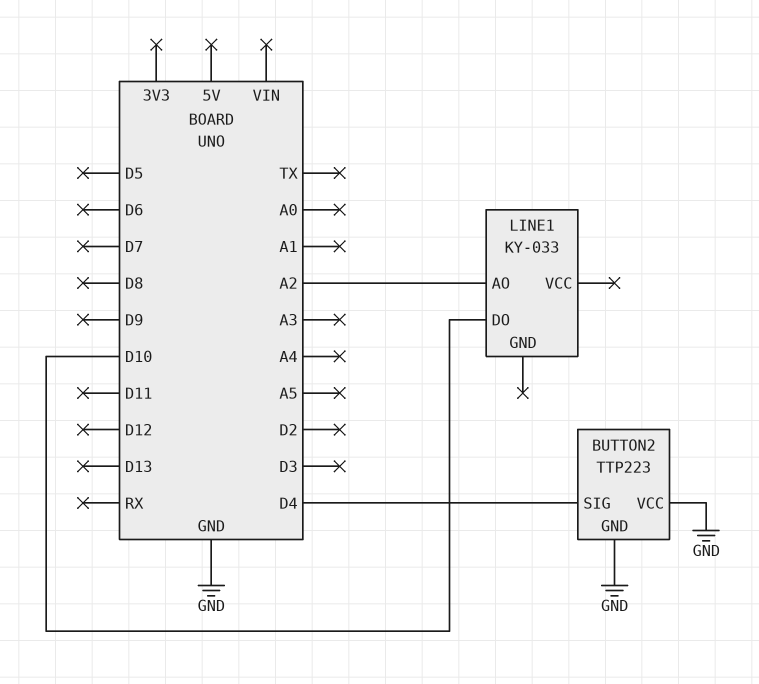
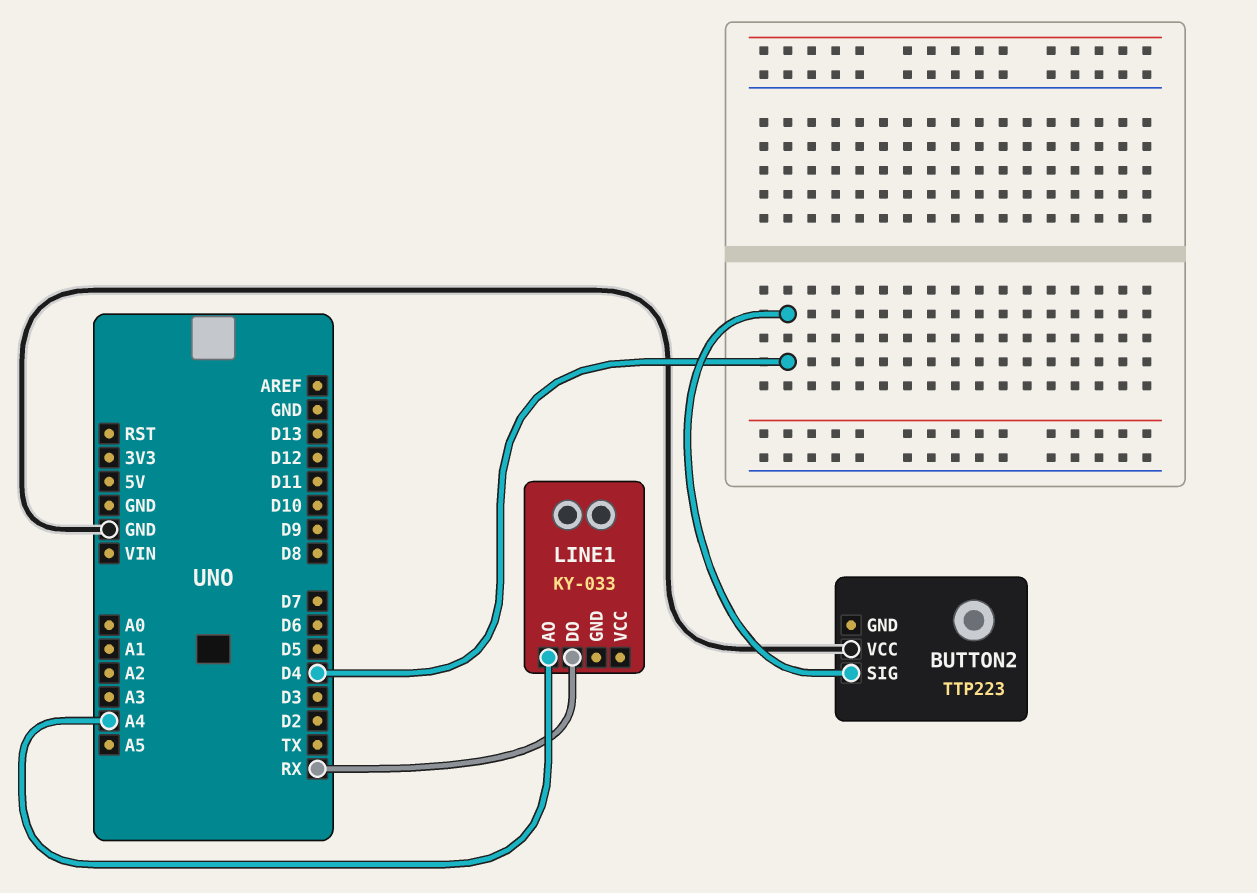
BUTTON2 pin GND: GND -> none
LINE1 pin AO: A2 -> A4
LINE1 pin DO: D10 -> RX

